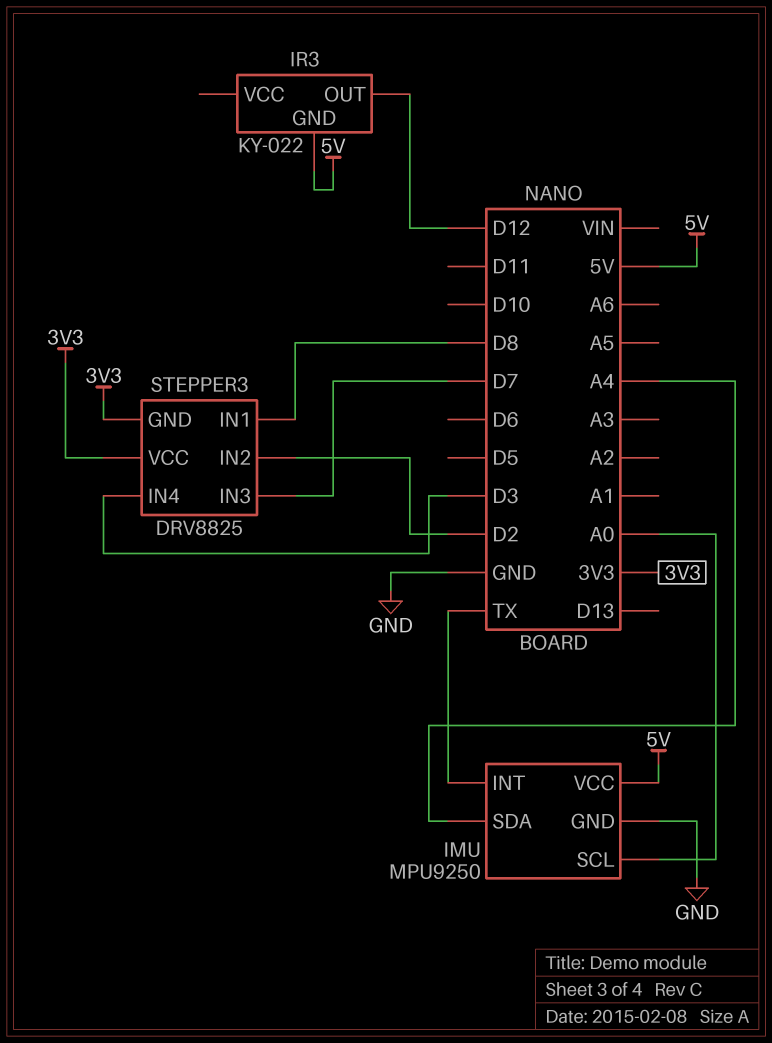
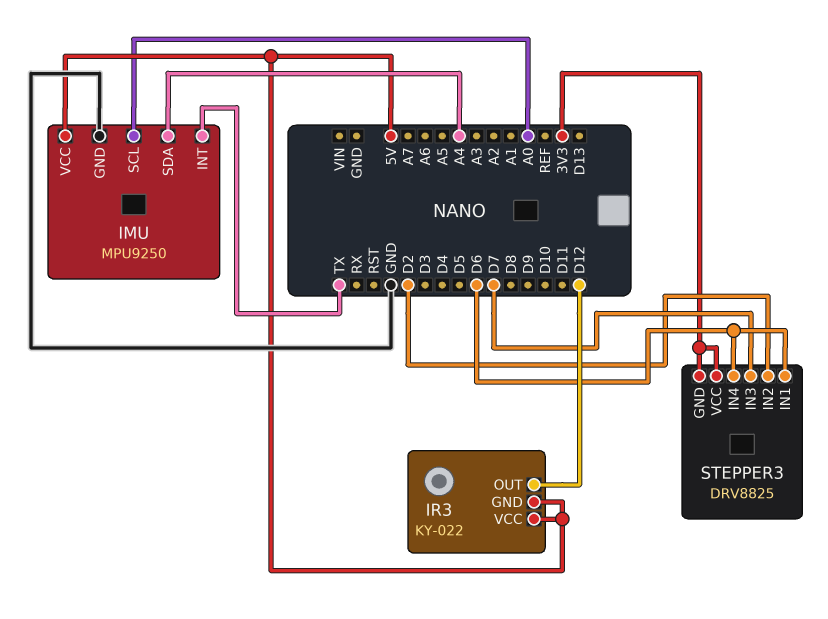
IR3 pin VCC: none -> 5V
STEPPER3 pin IN1: D8 -> D6
STEPPER3 pin IN4: D3 -> D6

